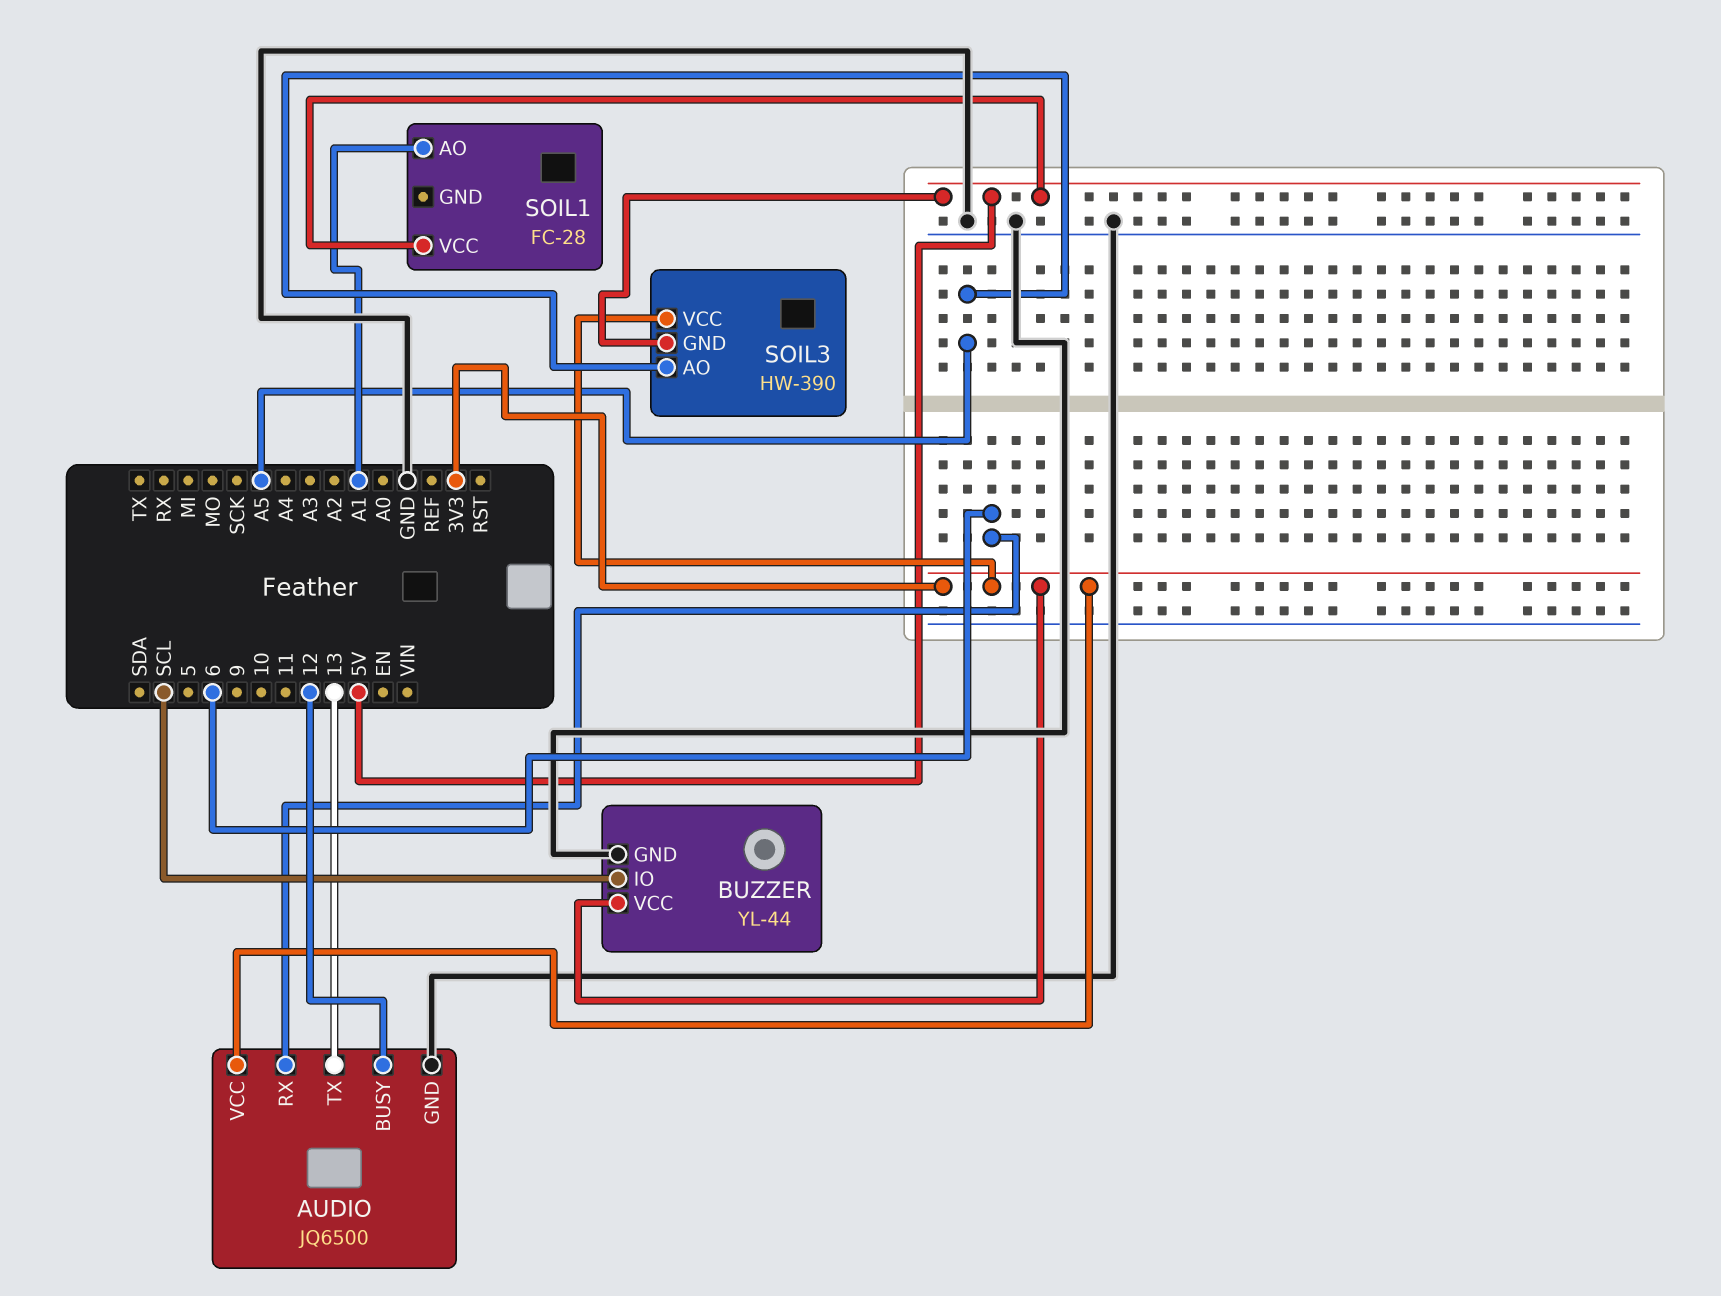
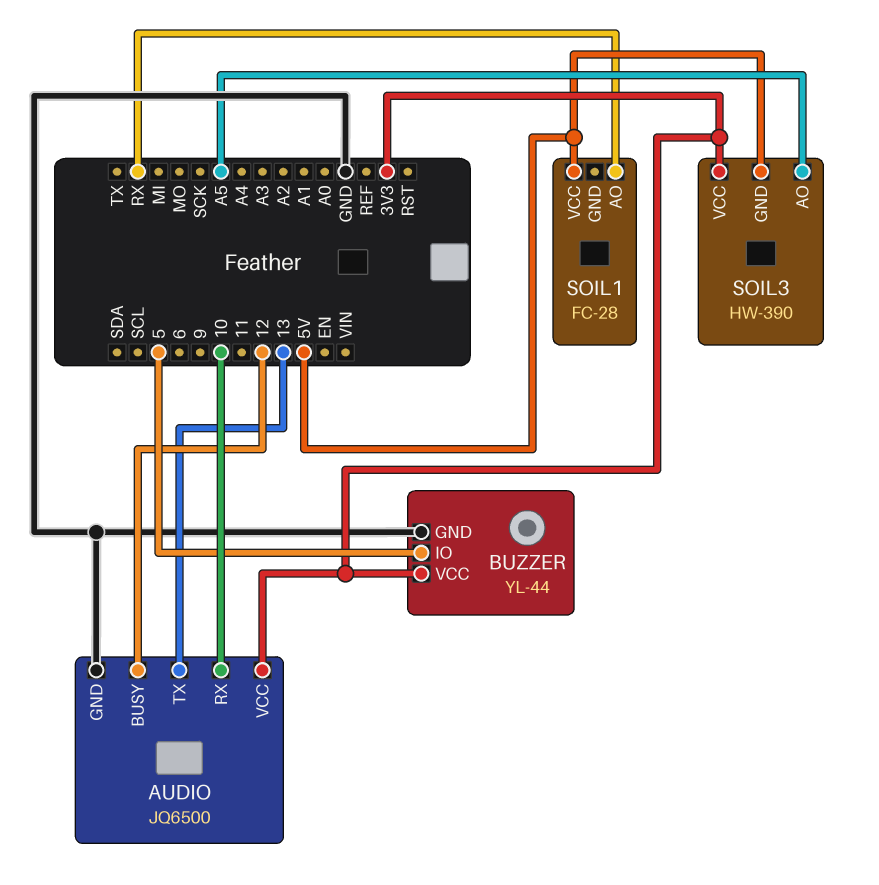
AUDIO pin RX: 6 -> 10
BUZZER pin IO: SCL -> 5
SOIL1 pin AO: A1 -> RX

